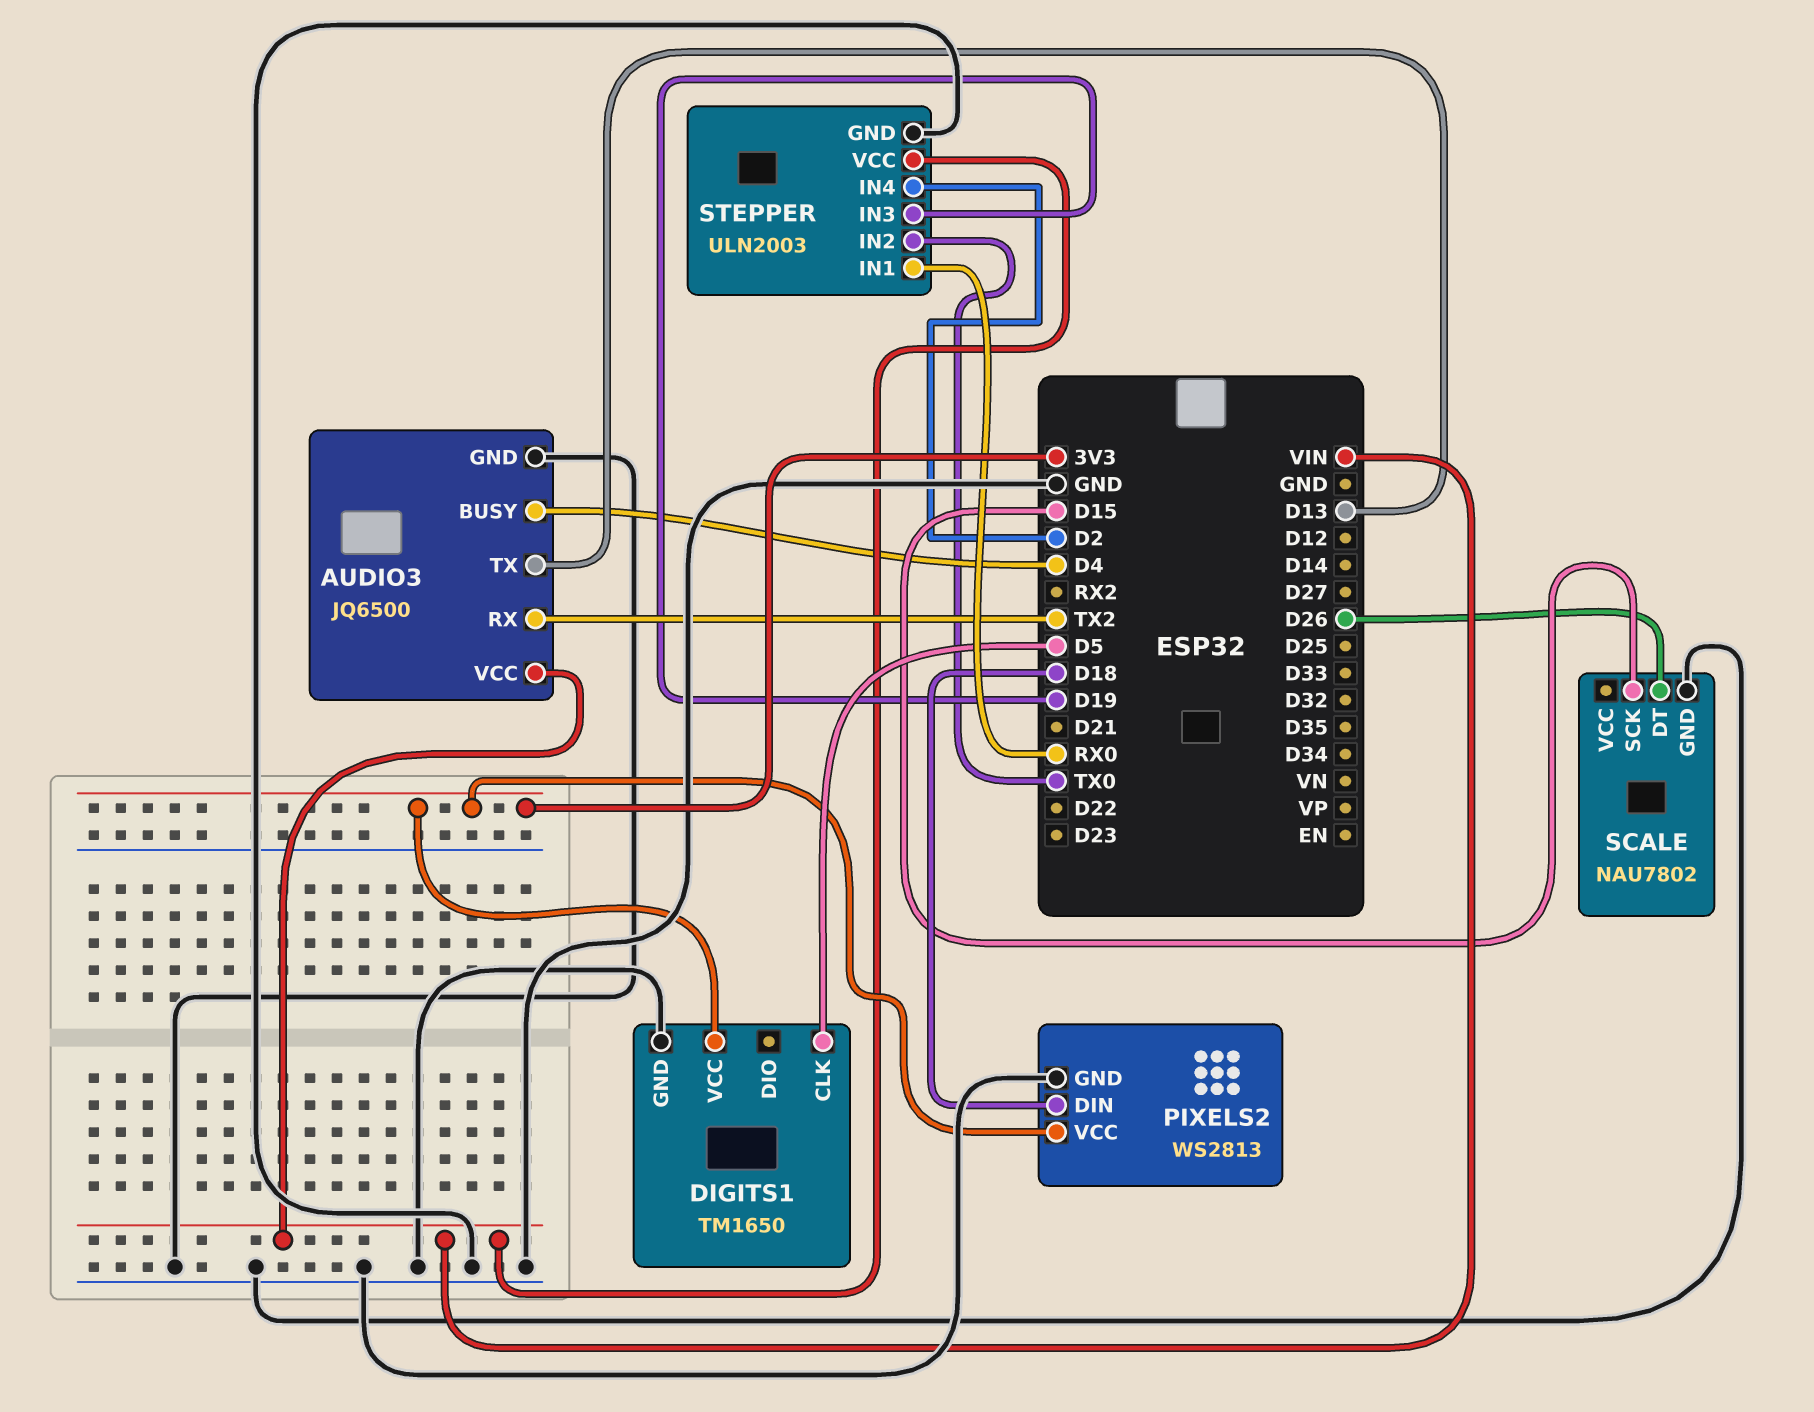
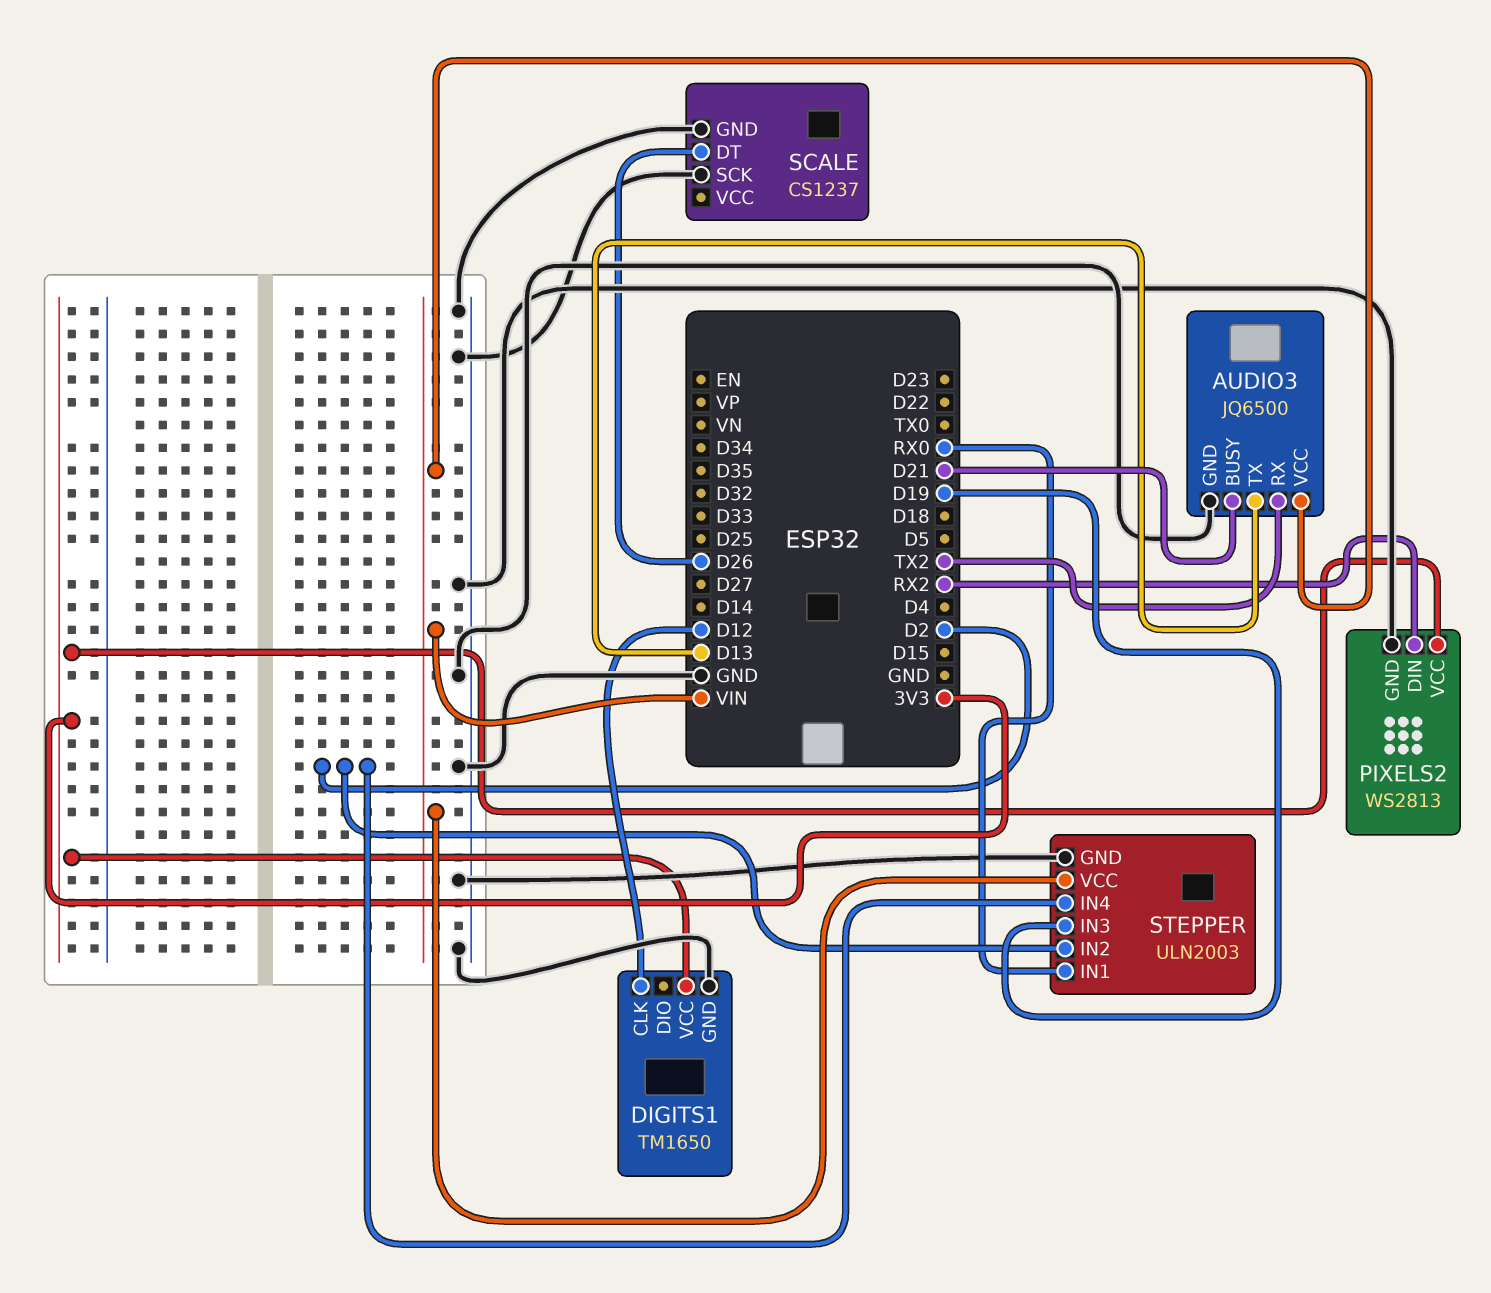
AUDIO3 pin BUSY: D4 -> D21
DIGITS1 pin CLK: D5 -> D12
PIXELS2 pin DIN: D18 -> RX2
SCALE: NAU7802 -> CS1237
SCALE pin SCK: D15 -> GND
STEPPER pin IN2: TX0 -> D2

